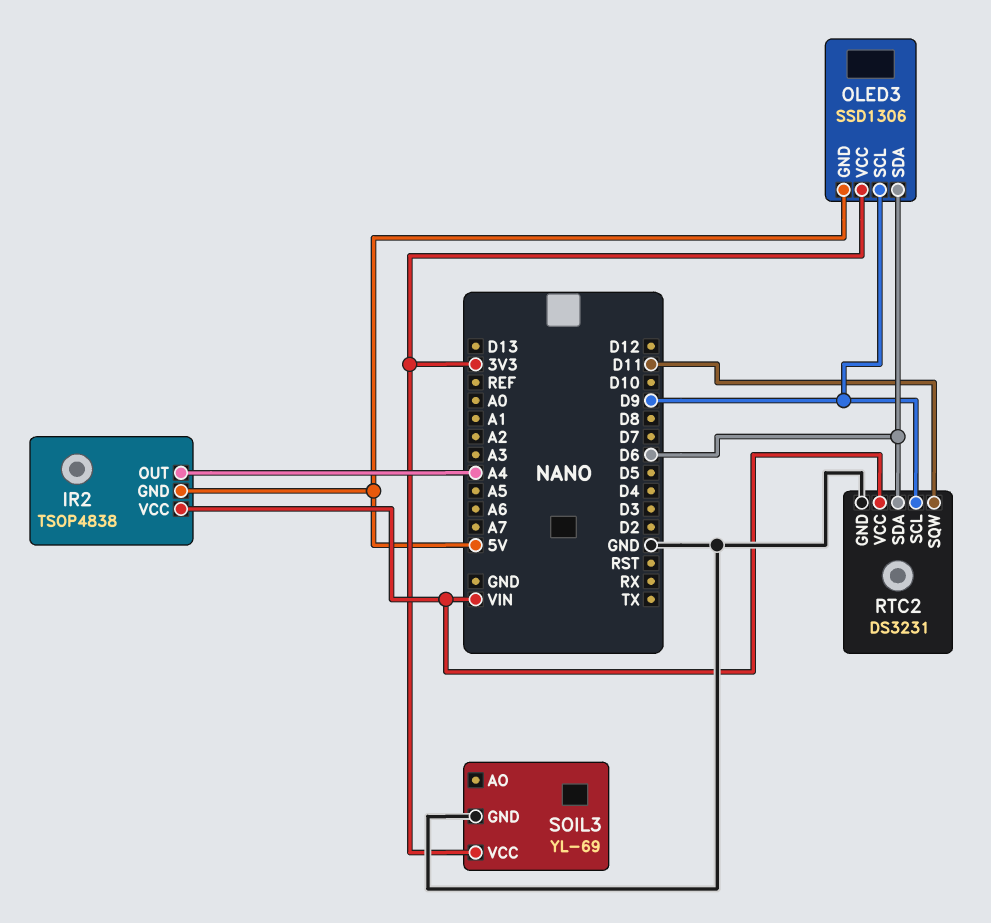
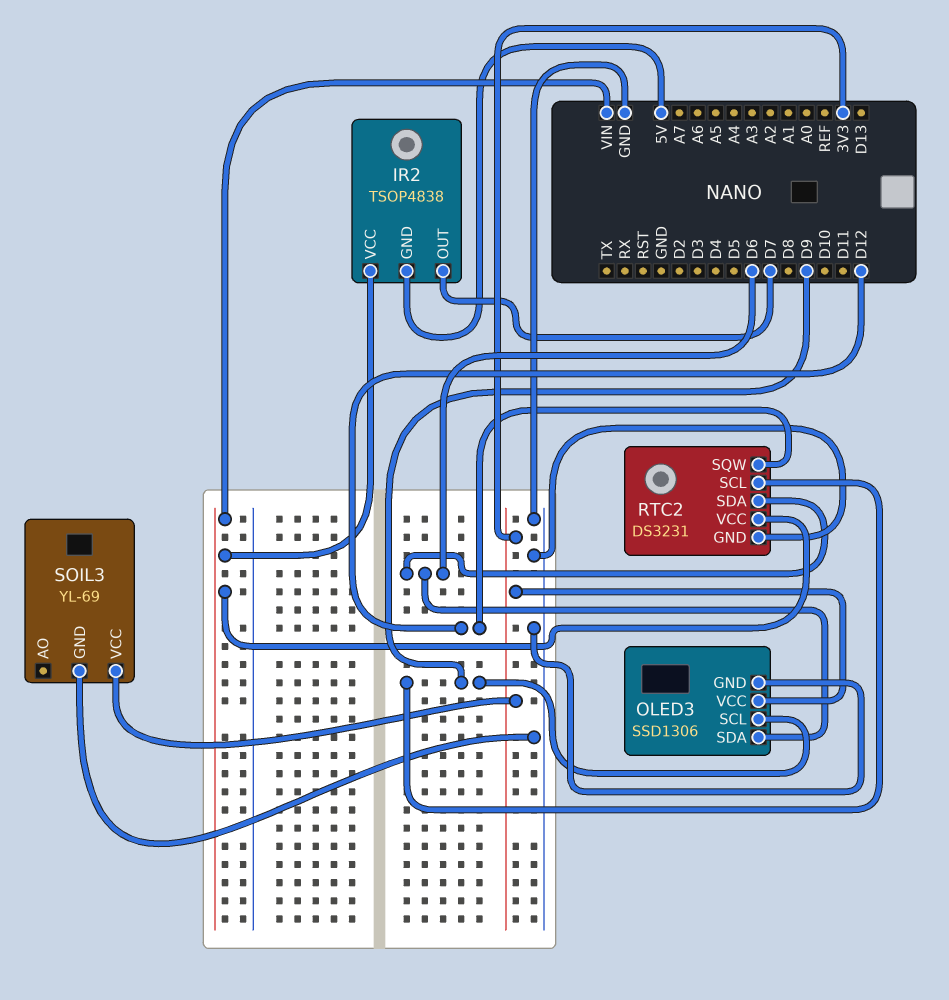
IR2 pin OUT: A4 -> D7
OLED3 pin GND: 5V -> GND
RTC2 pin SQW: D11 -> D12

